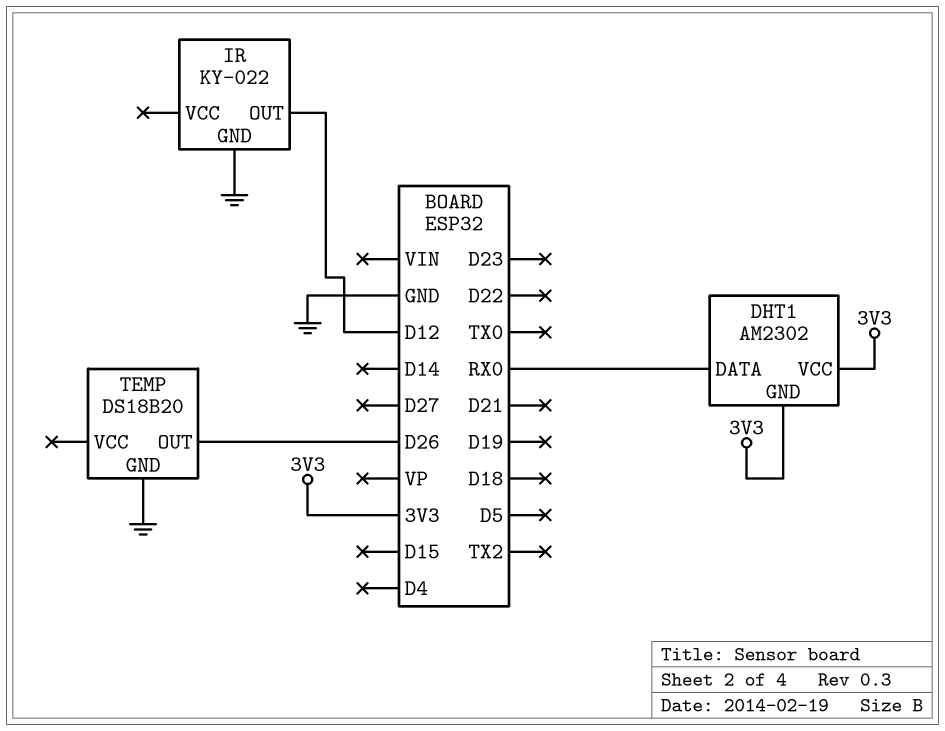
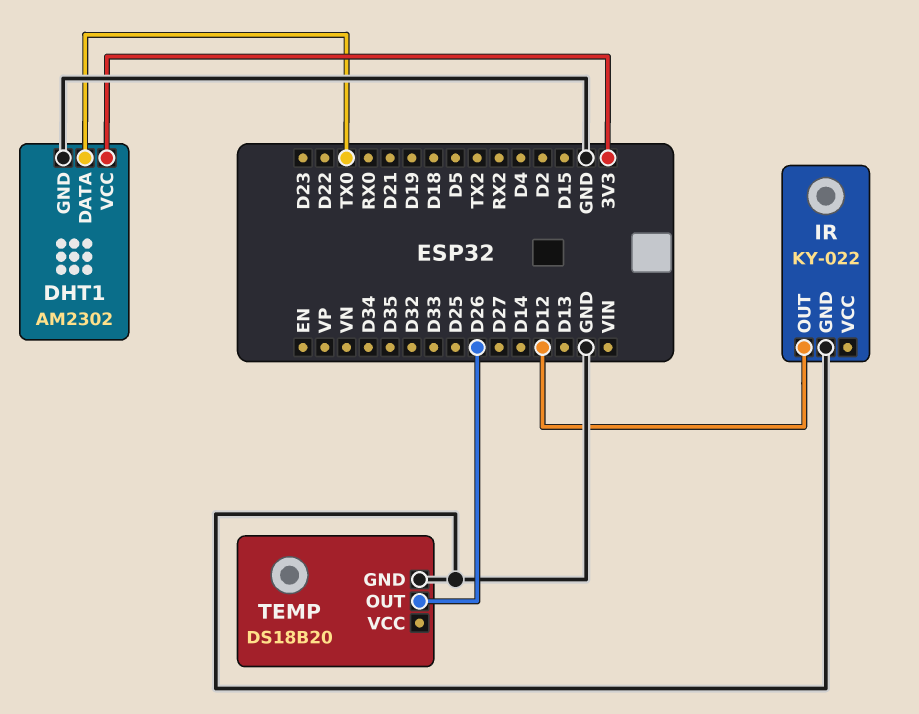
DHT1 pin DATA: RX0 -> TX0
DHT1 pin GND: 3V3 -> GND

